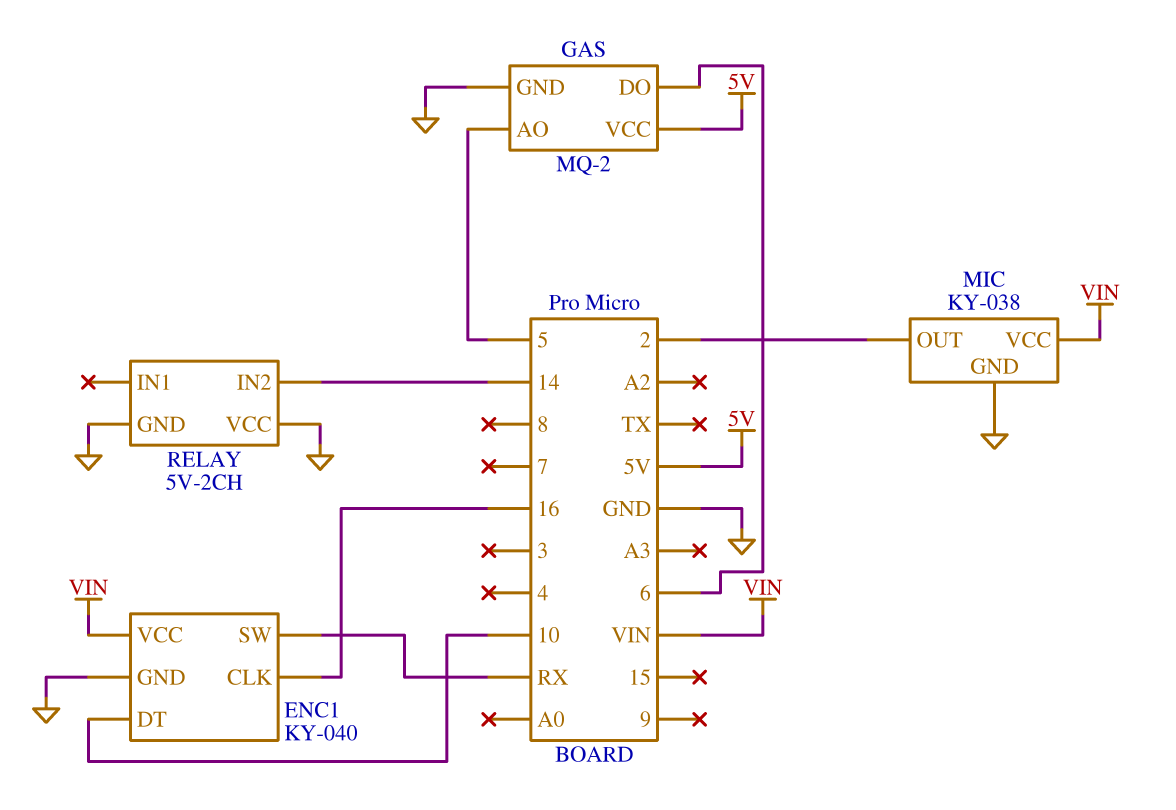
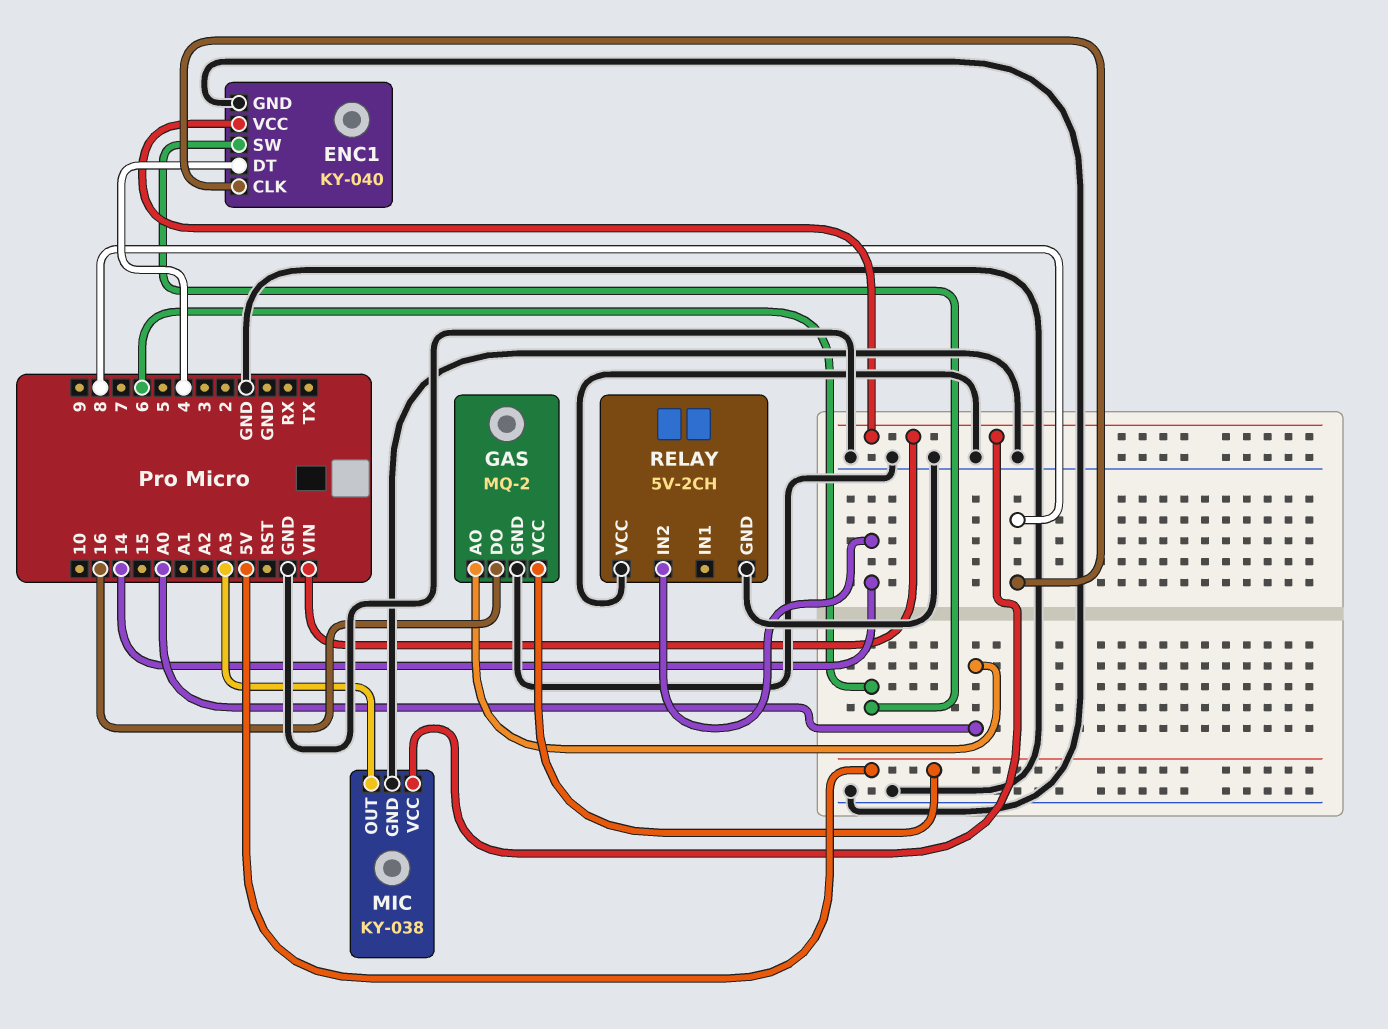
ENC1 pin CLK: 16 -> 8
ENC1 pin DT: 10 -> 4
ENC1 pin SW: RX -> 6
GAS pin AO: 5 -> A0
GAS pin DO: 6 -> 16
MIC pin OUT: 2 -> A3

